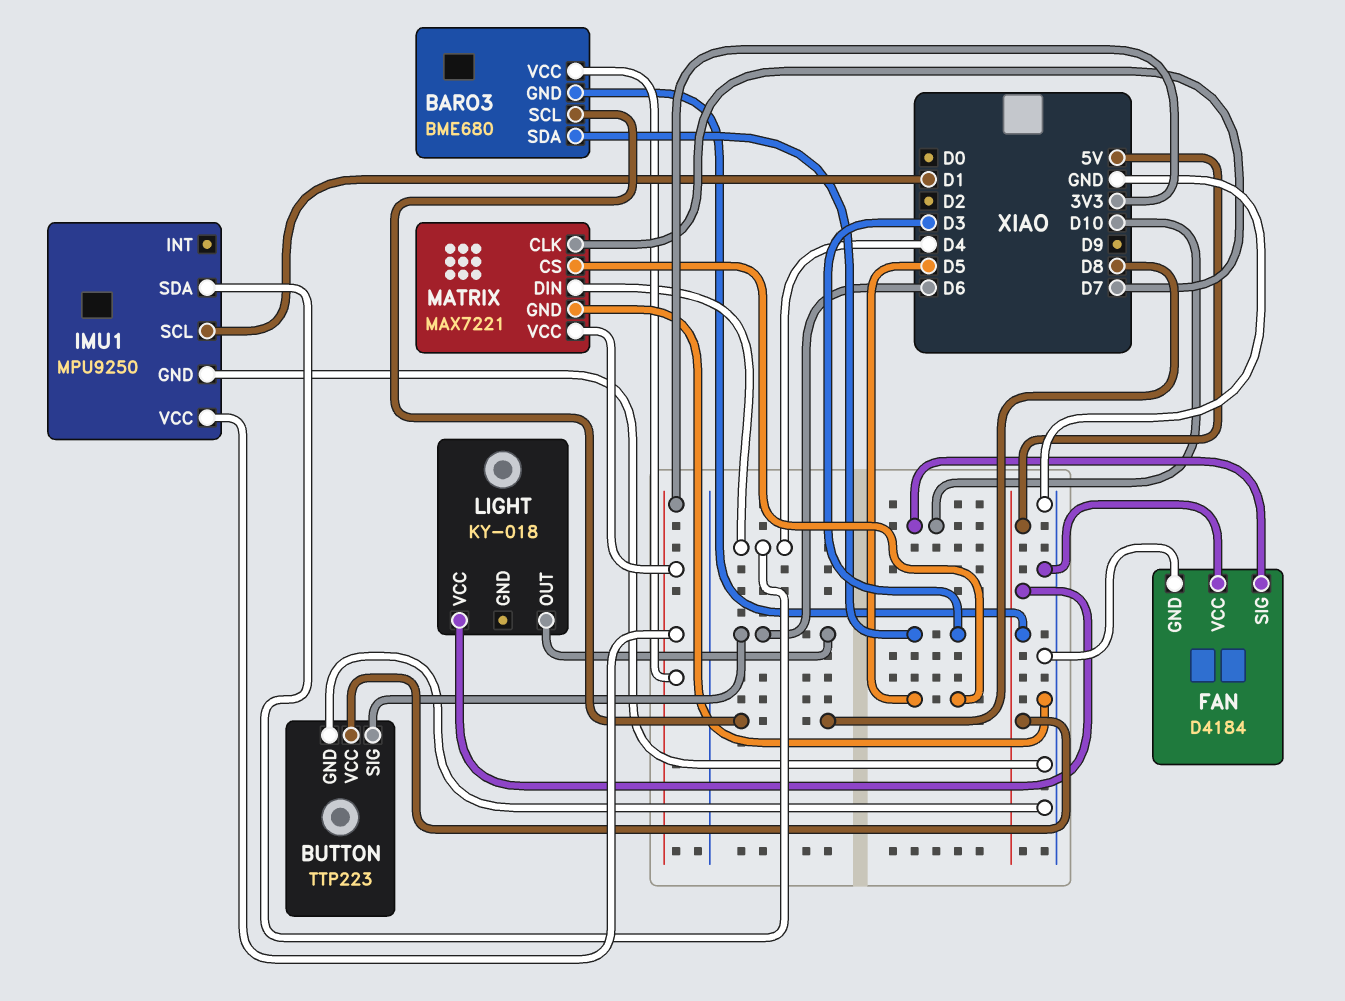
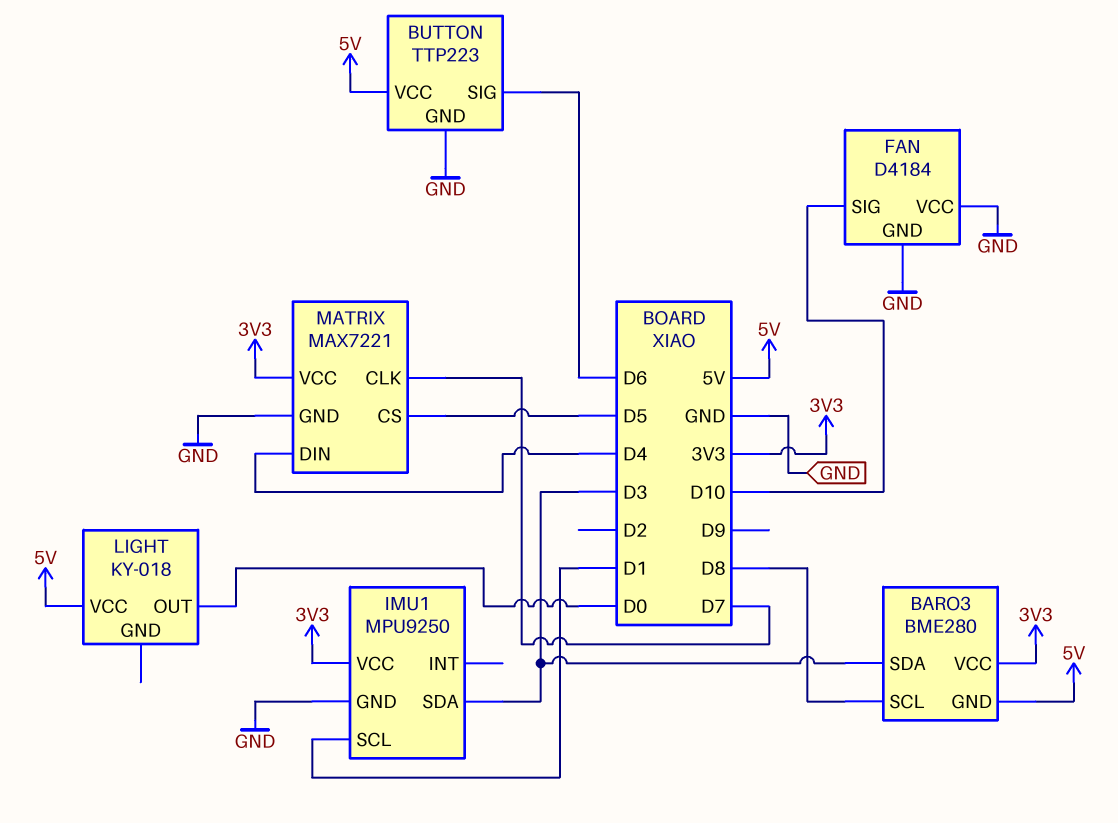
BARO3: BME680 -> BME280
IMU1 pin SDA: D4 -> D3
LIGHT pin OUT: D6 -> D0

